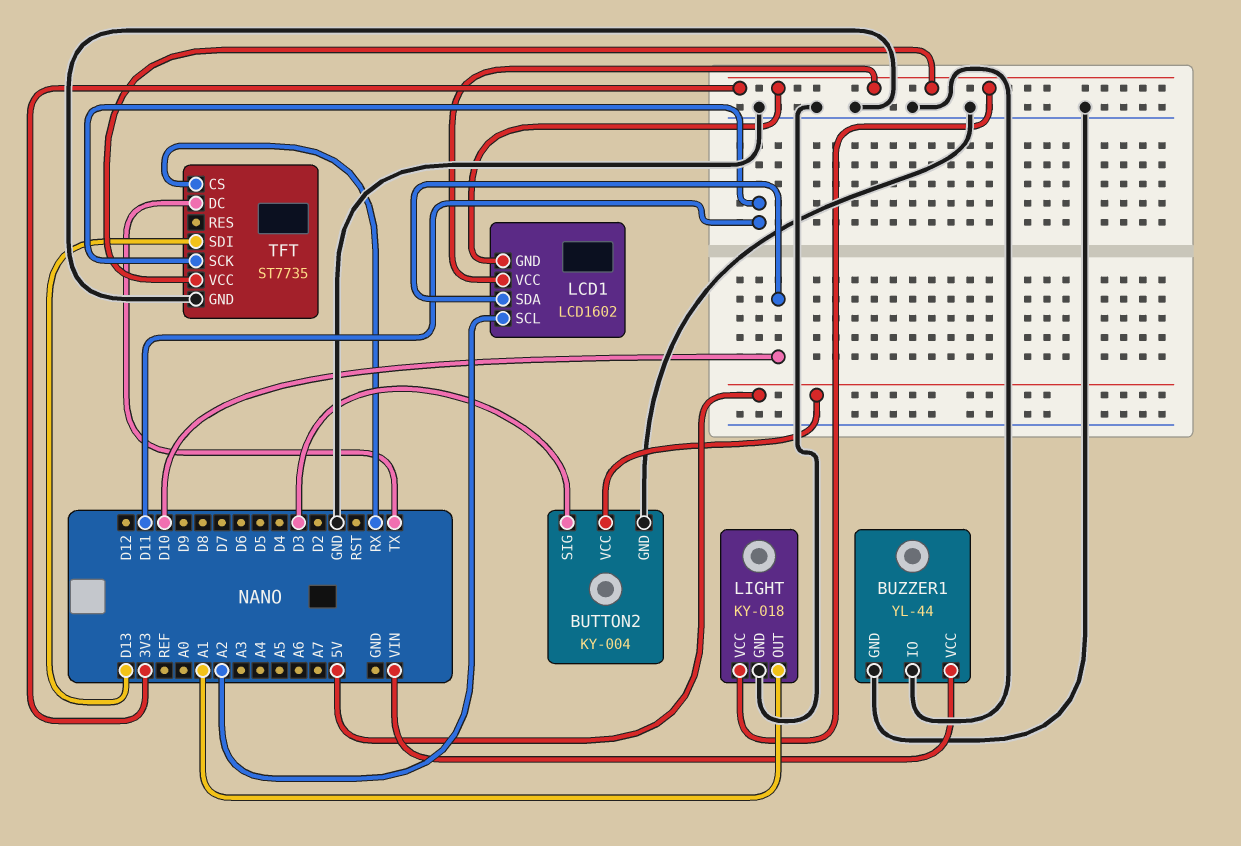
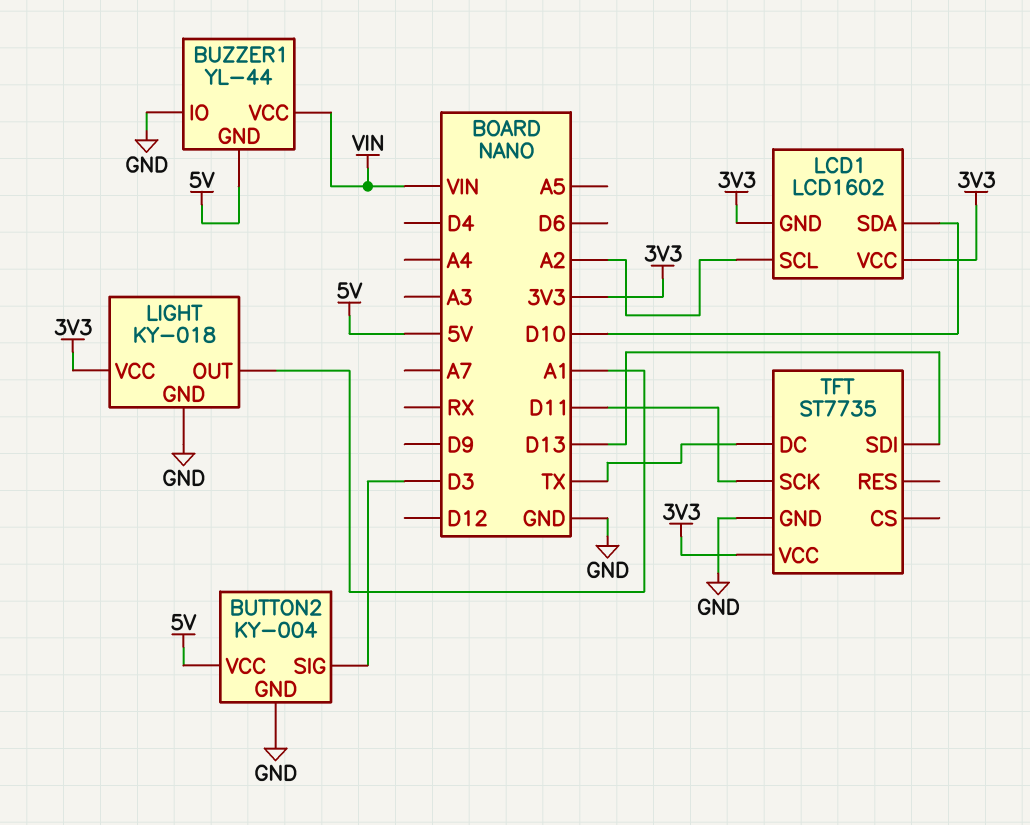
BUZZER1 pin GND: GND -> 5V
TFT pin CS: RX -> none

